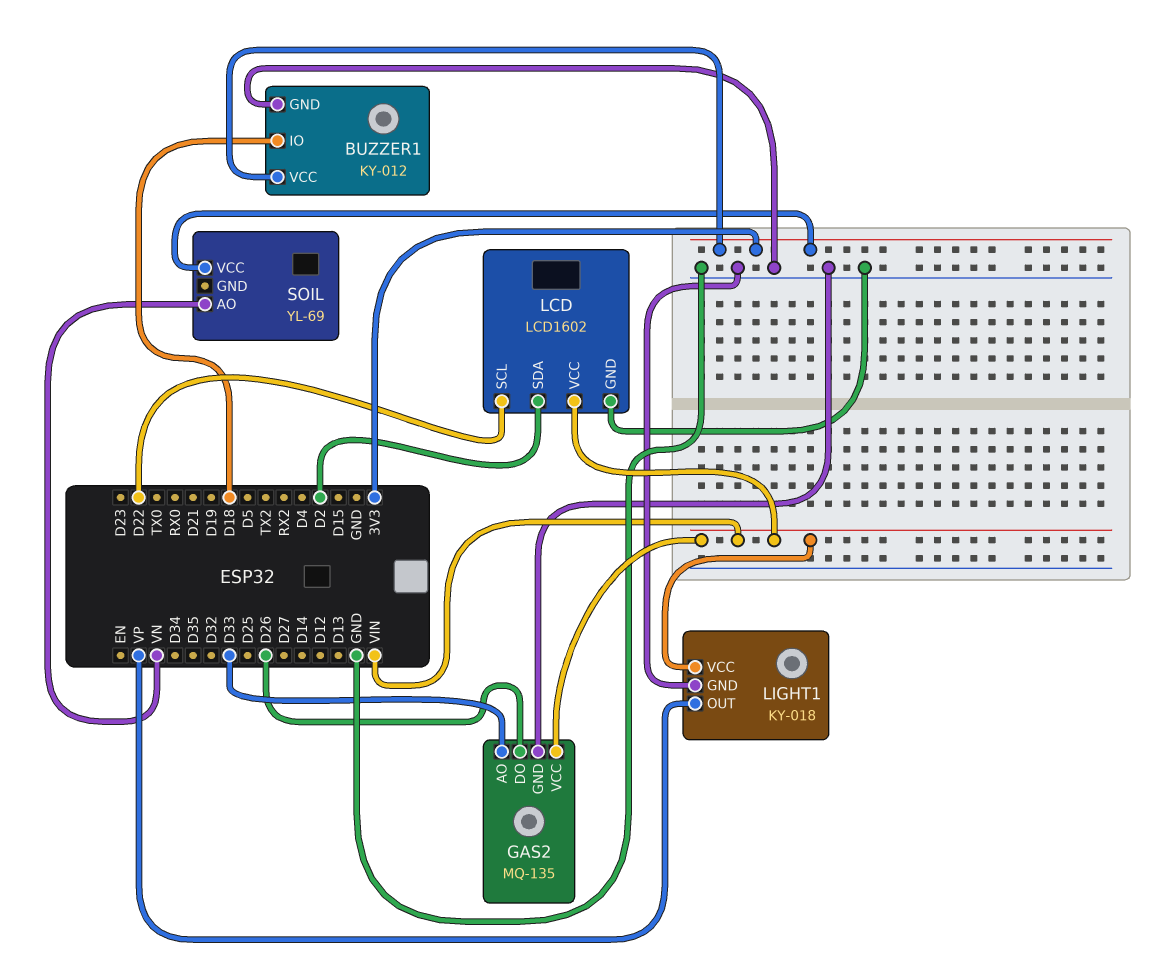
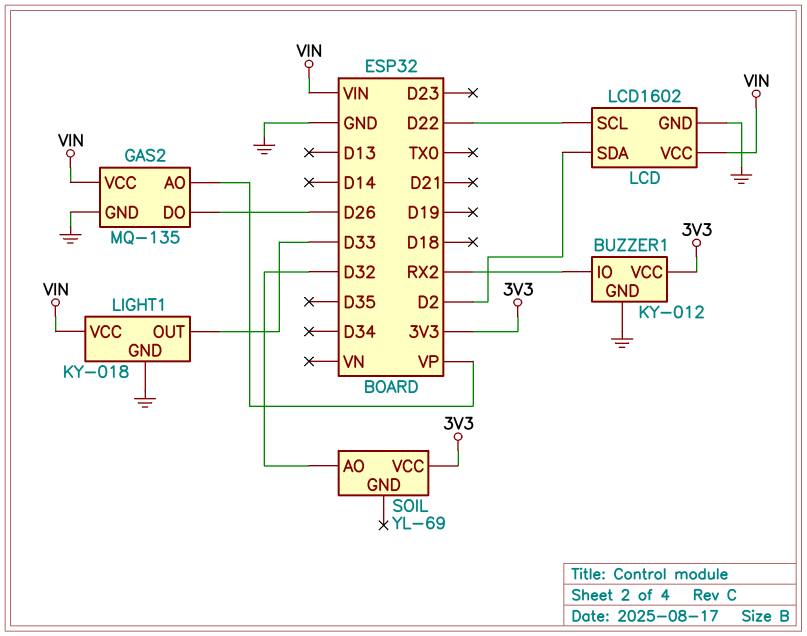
BUZZER1 pin IO: D18 -> RX2
GAS2 pin AO: D33 -> VP
LIGHT1 pin OUT: VP -> D33
SOIL pin AO: VN -> D32

